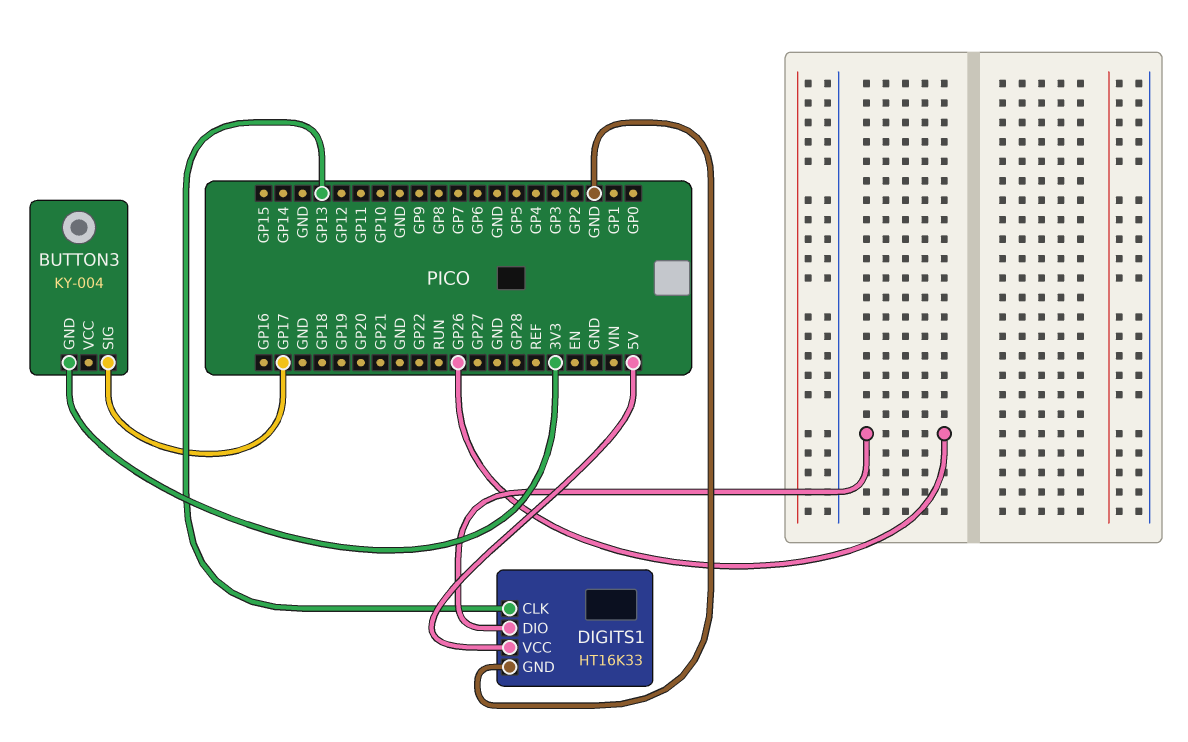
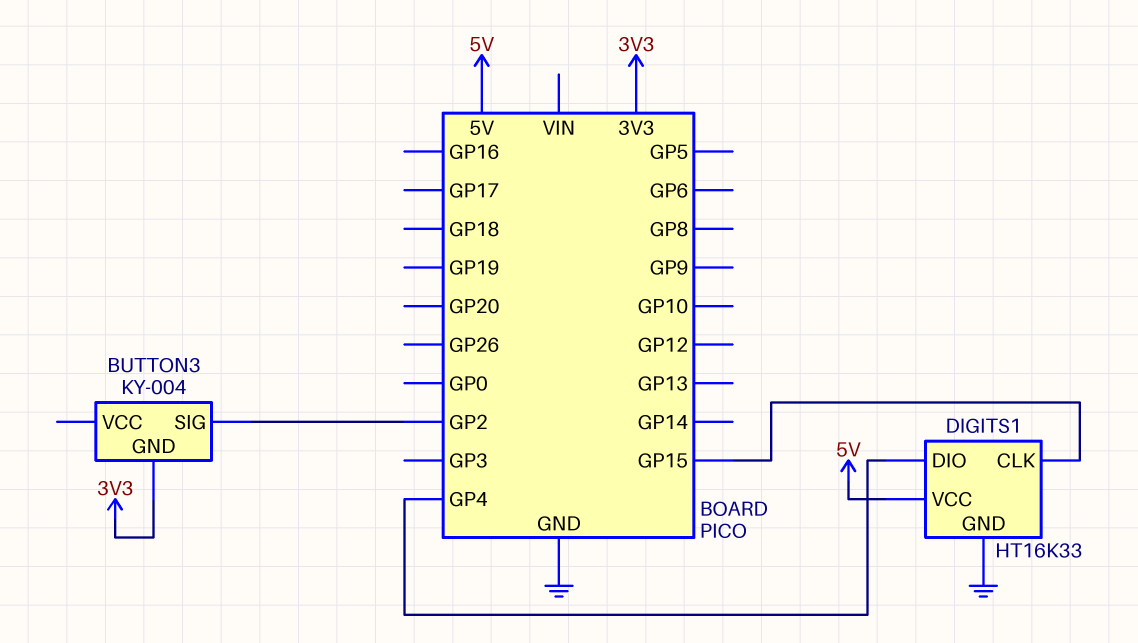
BUTTON3 pin SIG: GP17 -> GP2
DIGITS1 pin CLK: GP13 -> GP15
DIGITS1 pin DIO: GP26 -> GP4

